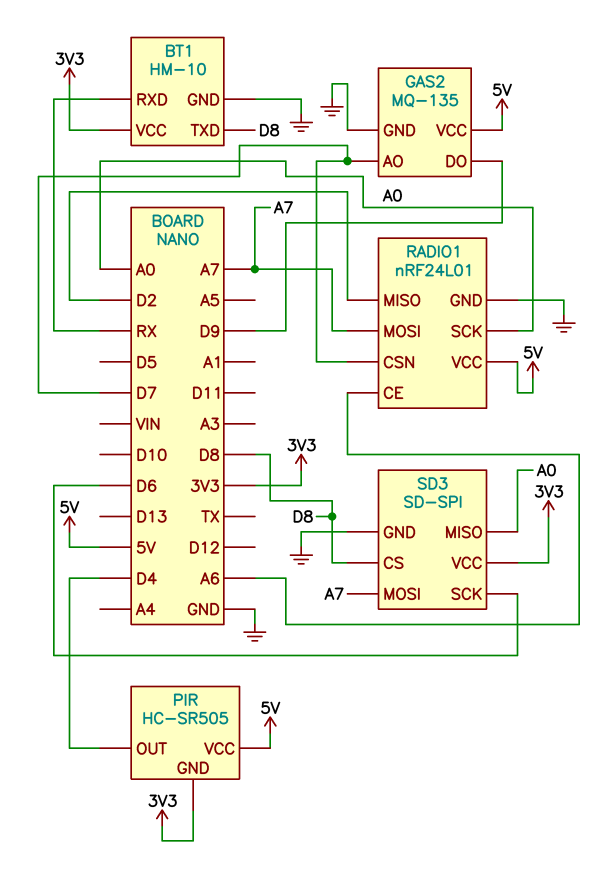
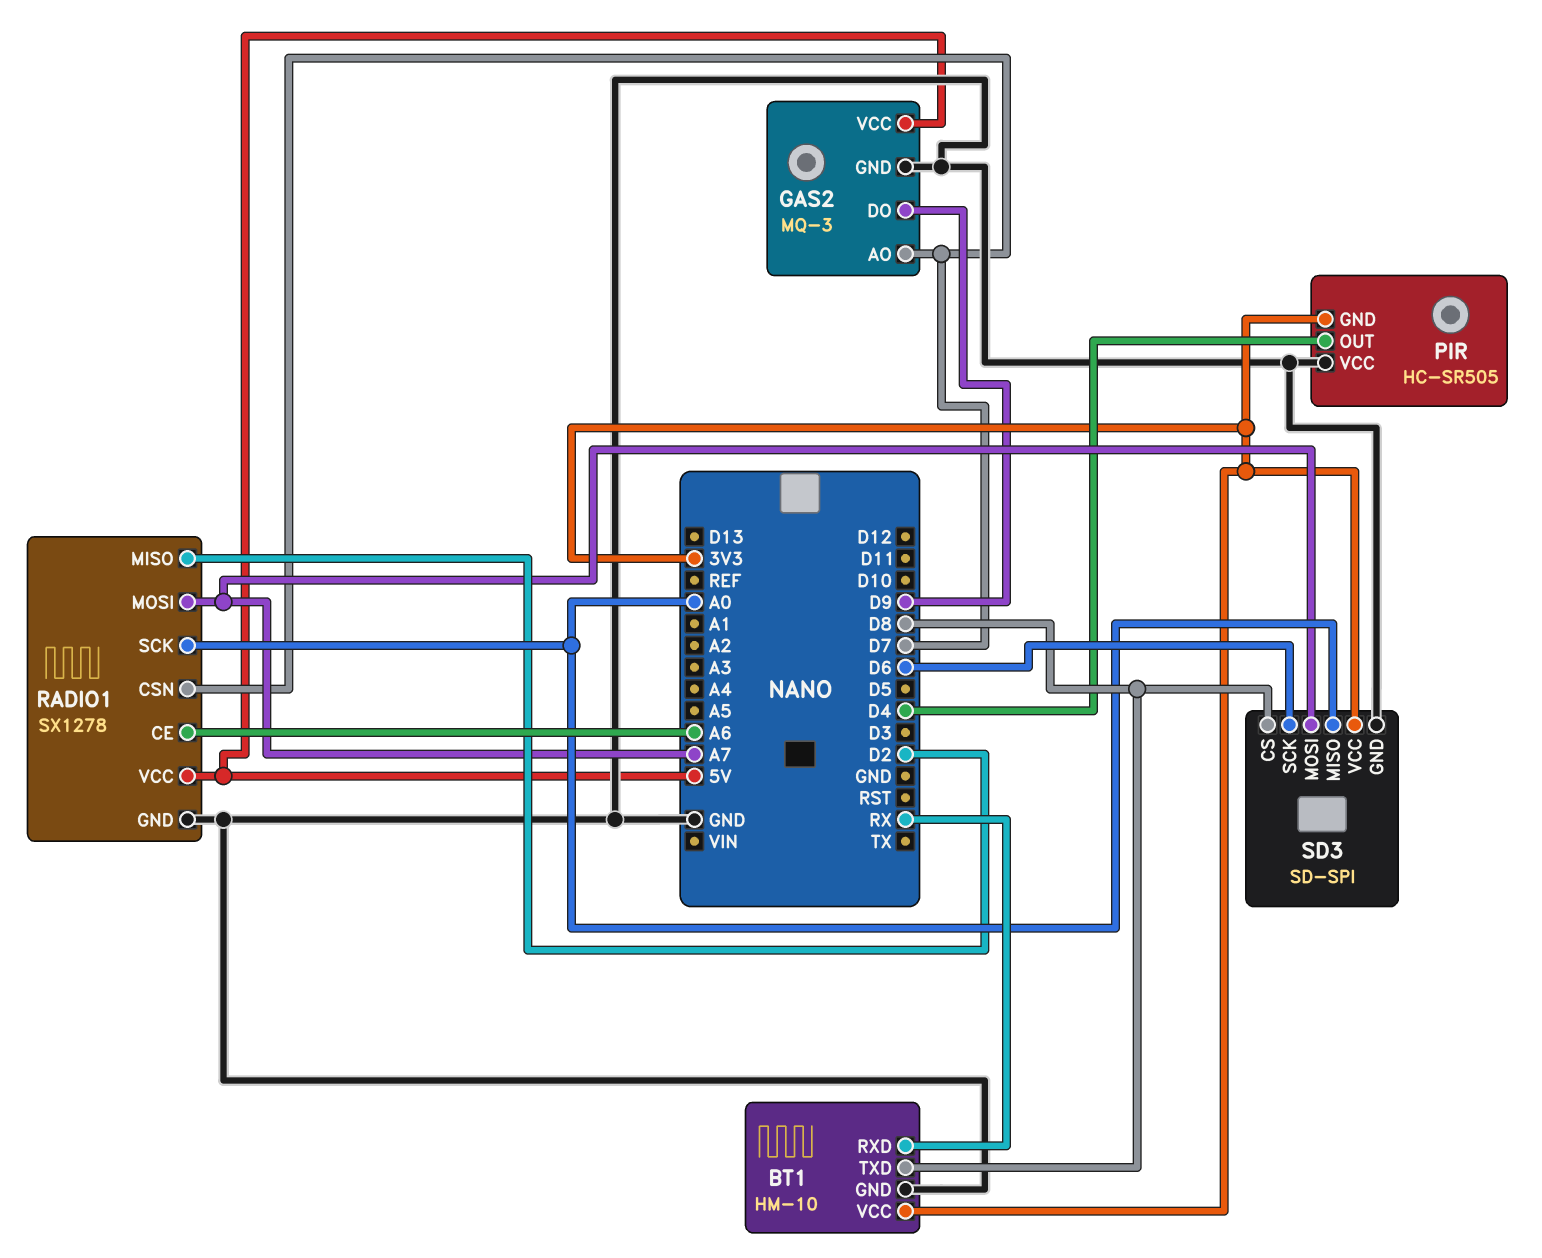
GAS2: MQ-135 -> MQ-3
PIR pin VCC: 5V -> GND
RADIO1: nRF24L01 -> SX1278

